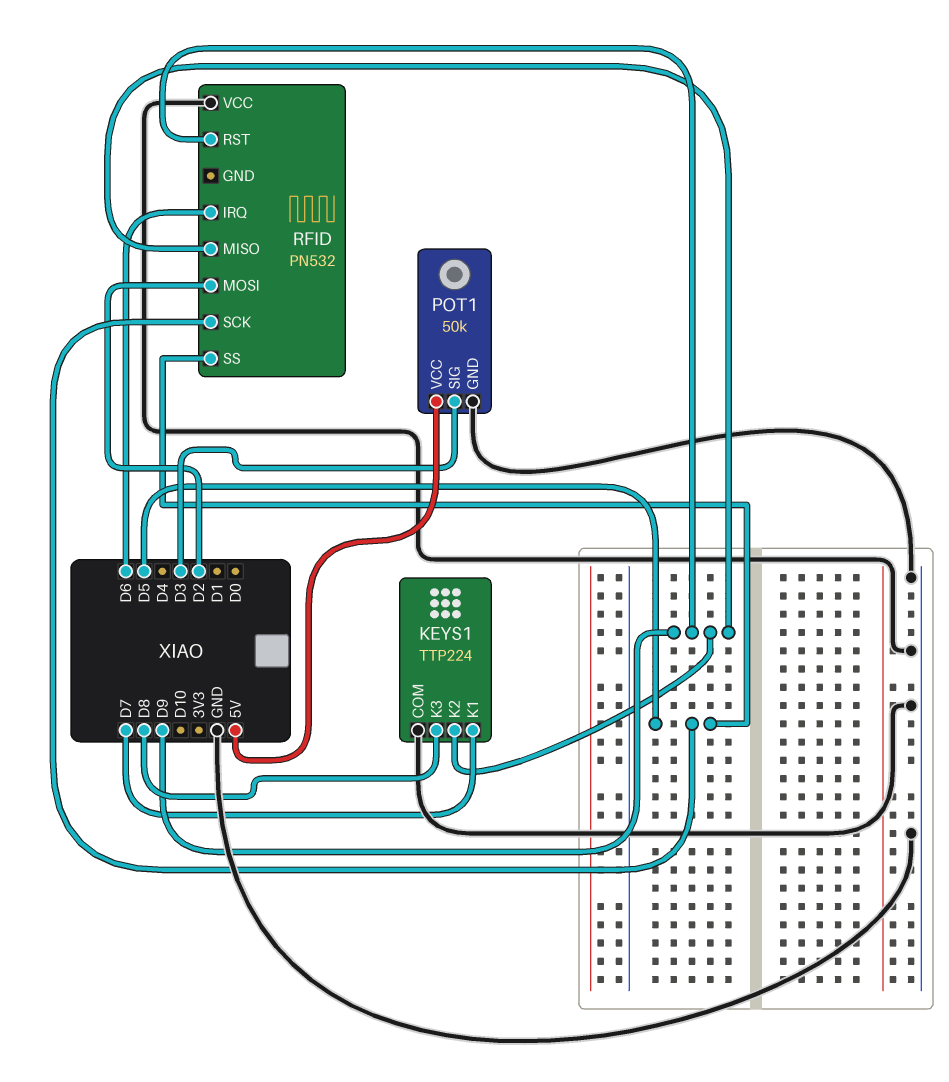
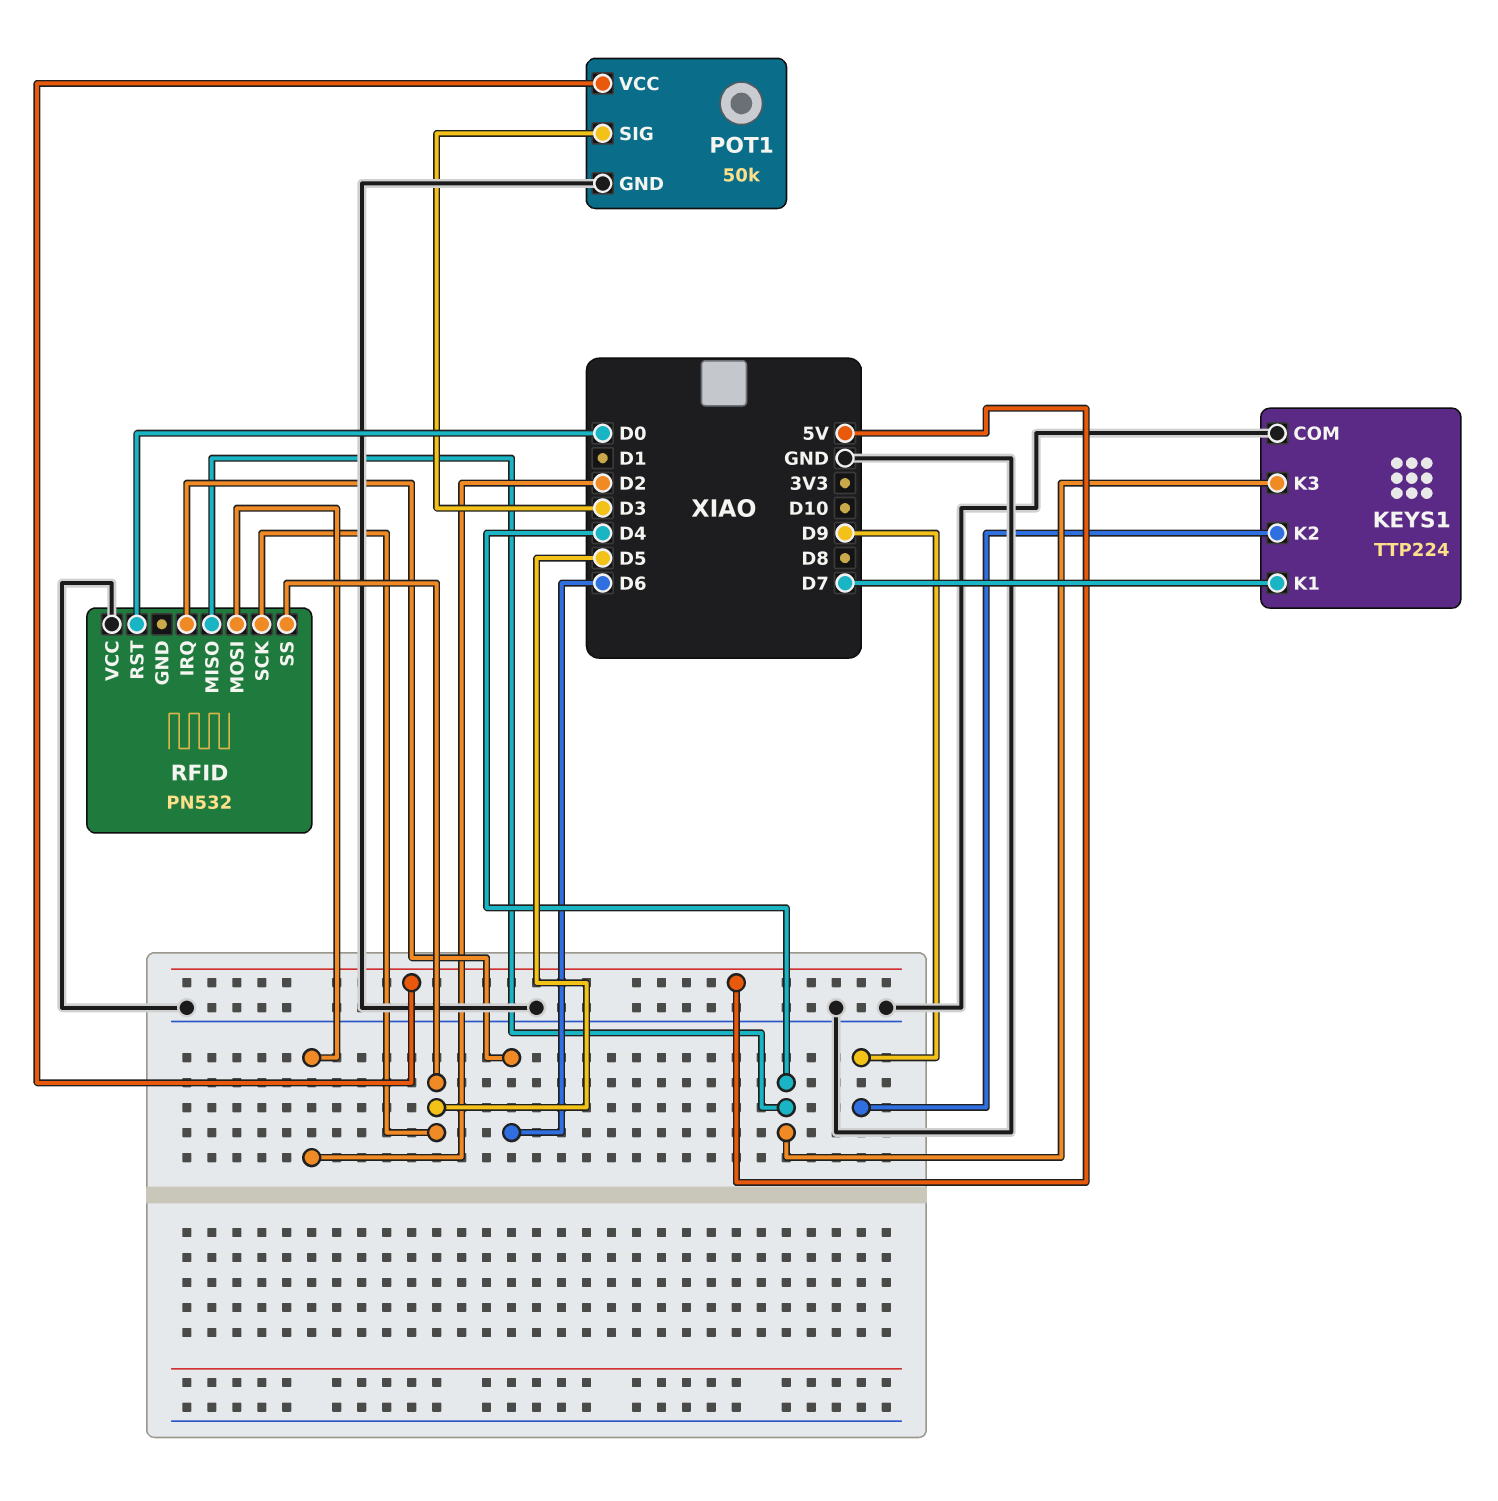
KEYS1 pin K3: D8 -> D4
RFID pin MISO: D9 -> D4
RFID pin RST: D9 -> D0

